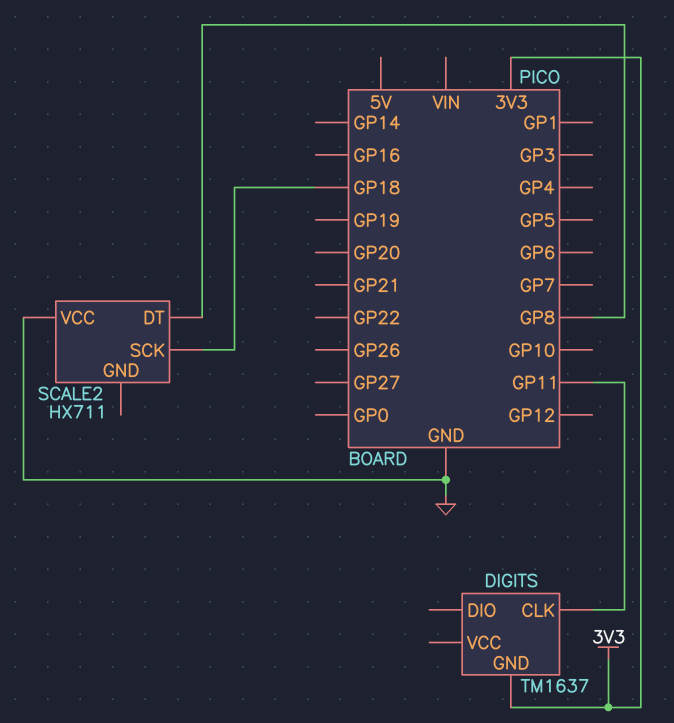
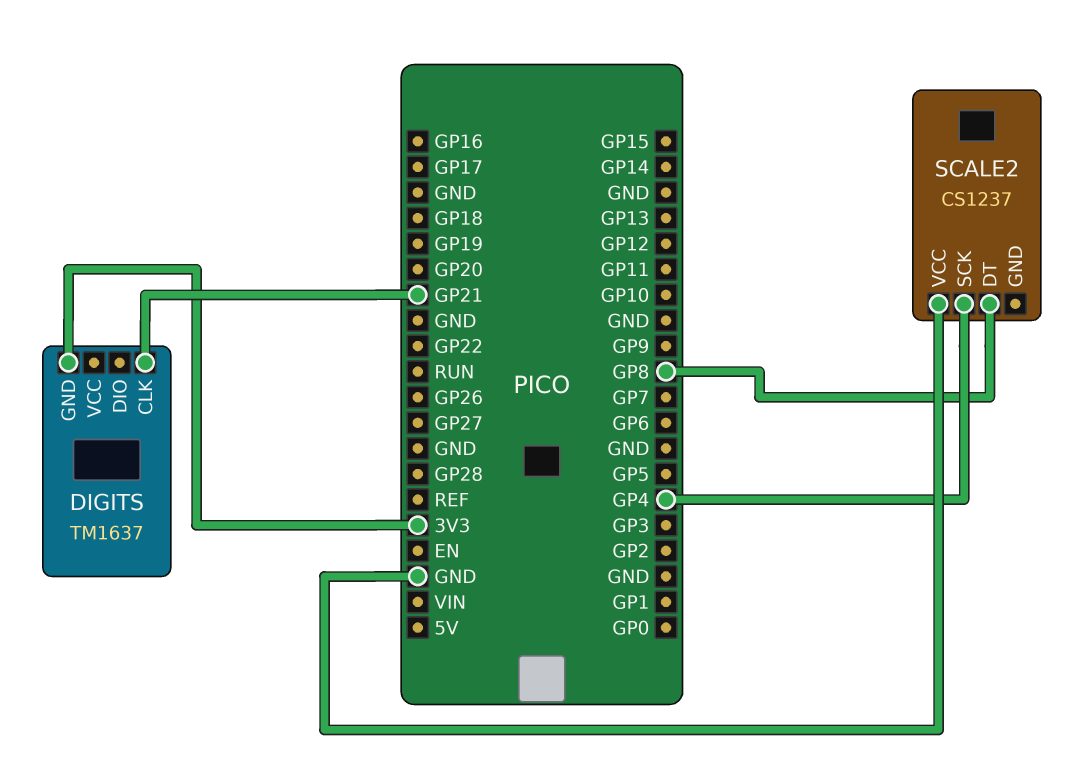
DIGITS pin CLK: GP11 -> GP21
SCALE2: HX711 -> CS1237
SCALE2 pin SCK: GP18 -> GP4

